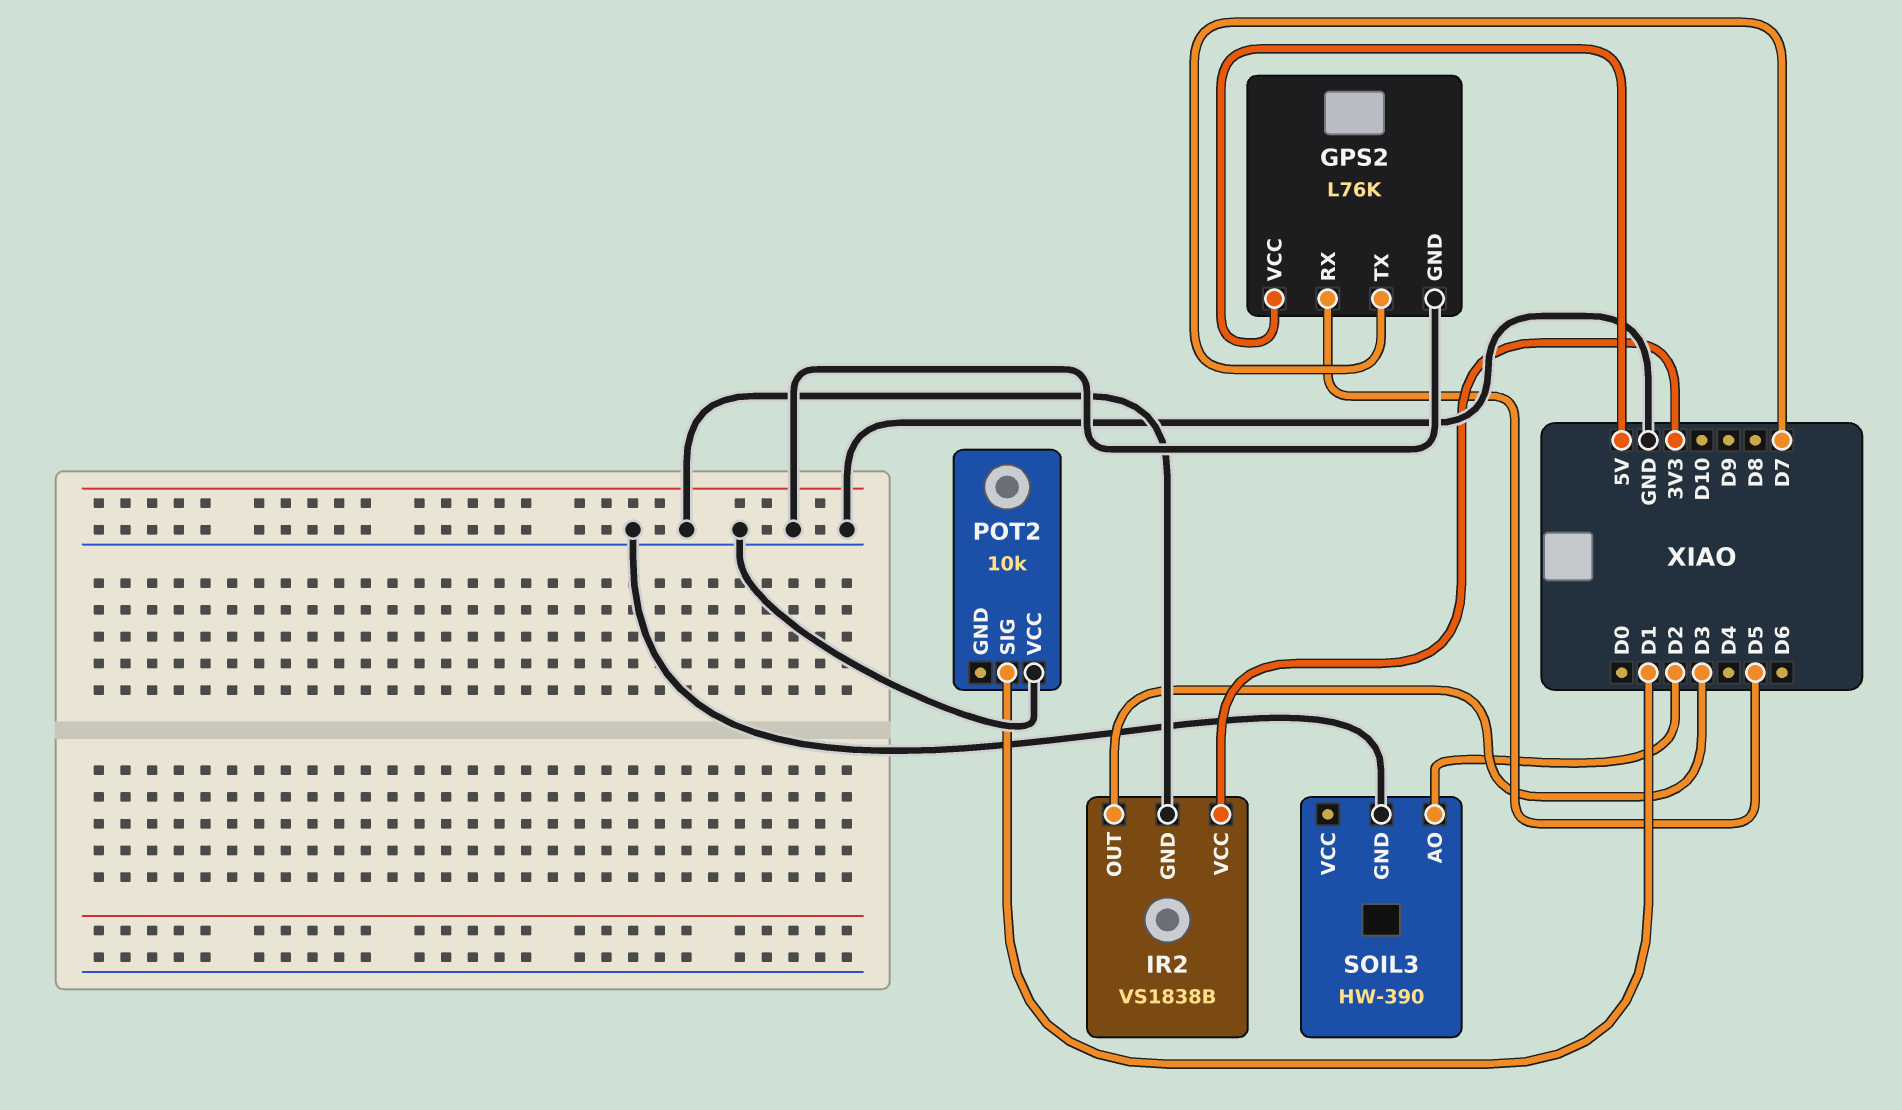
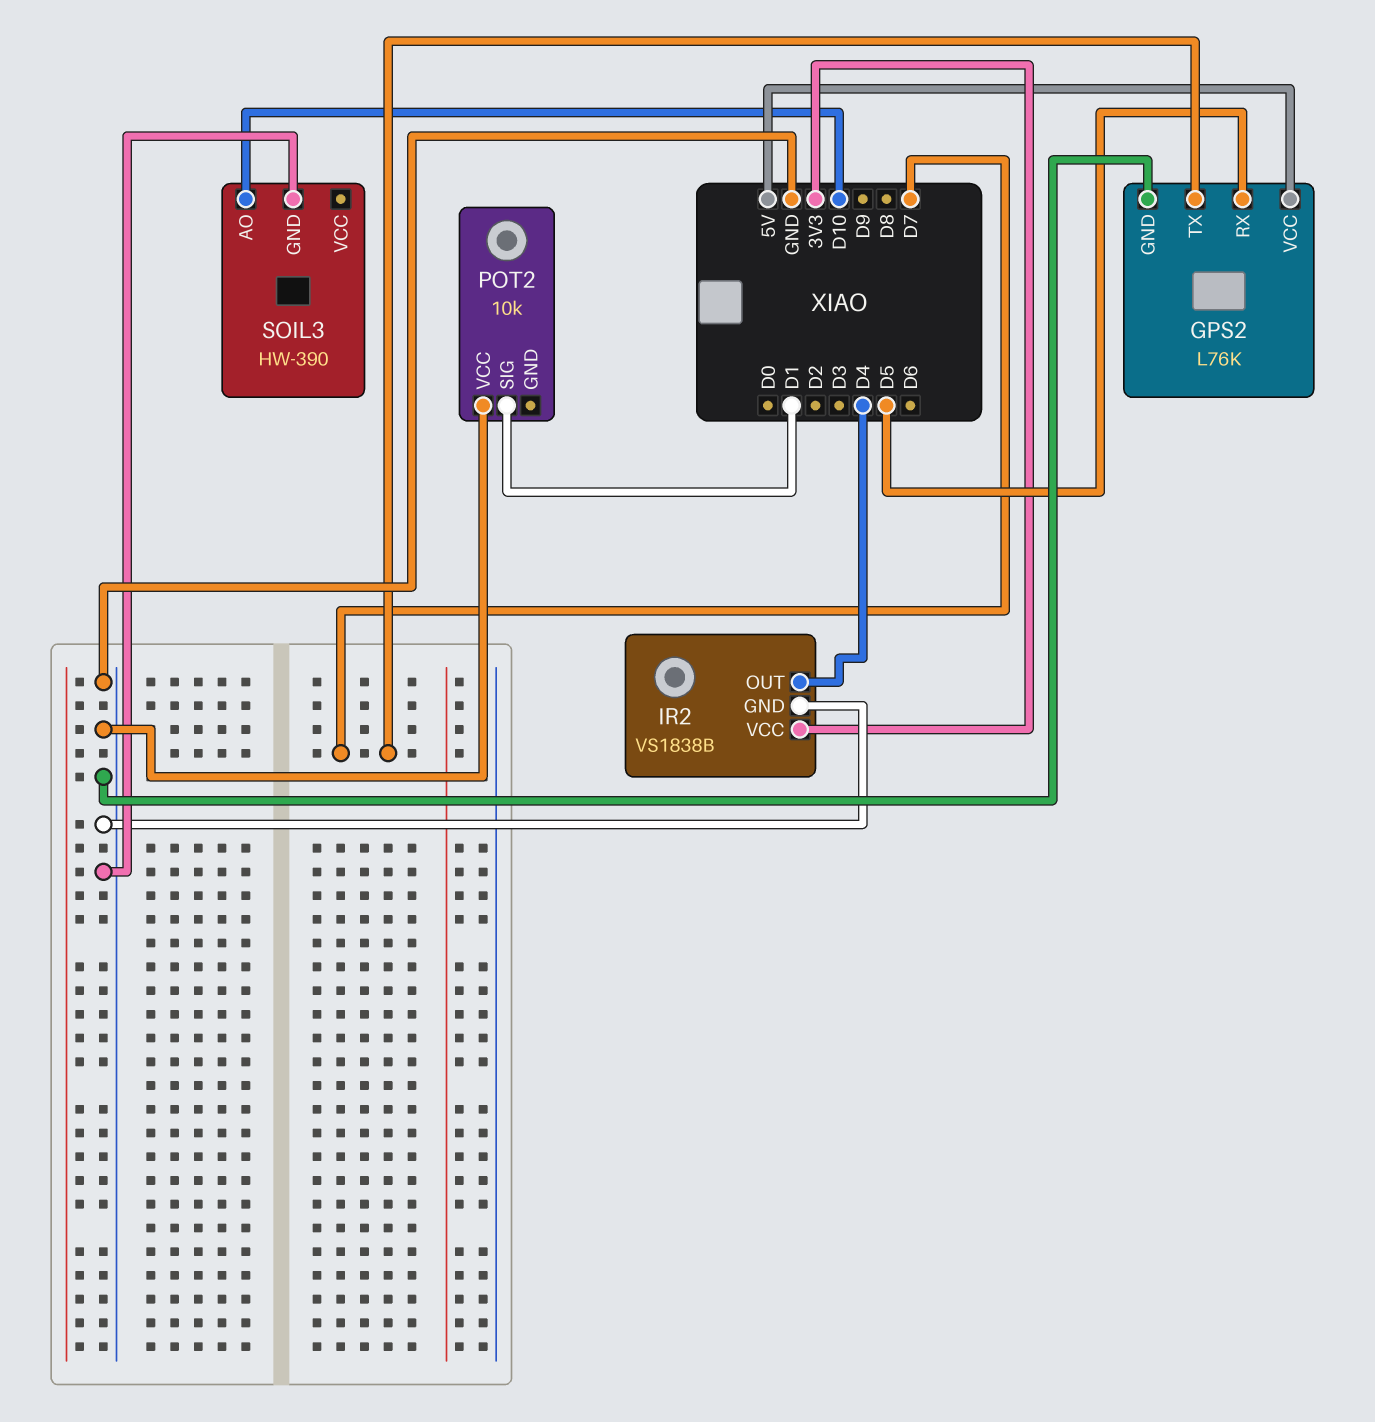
IR2 pin OUT: D3 -> D4
SOIL3 pin AO: D2 -> D10

